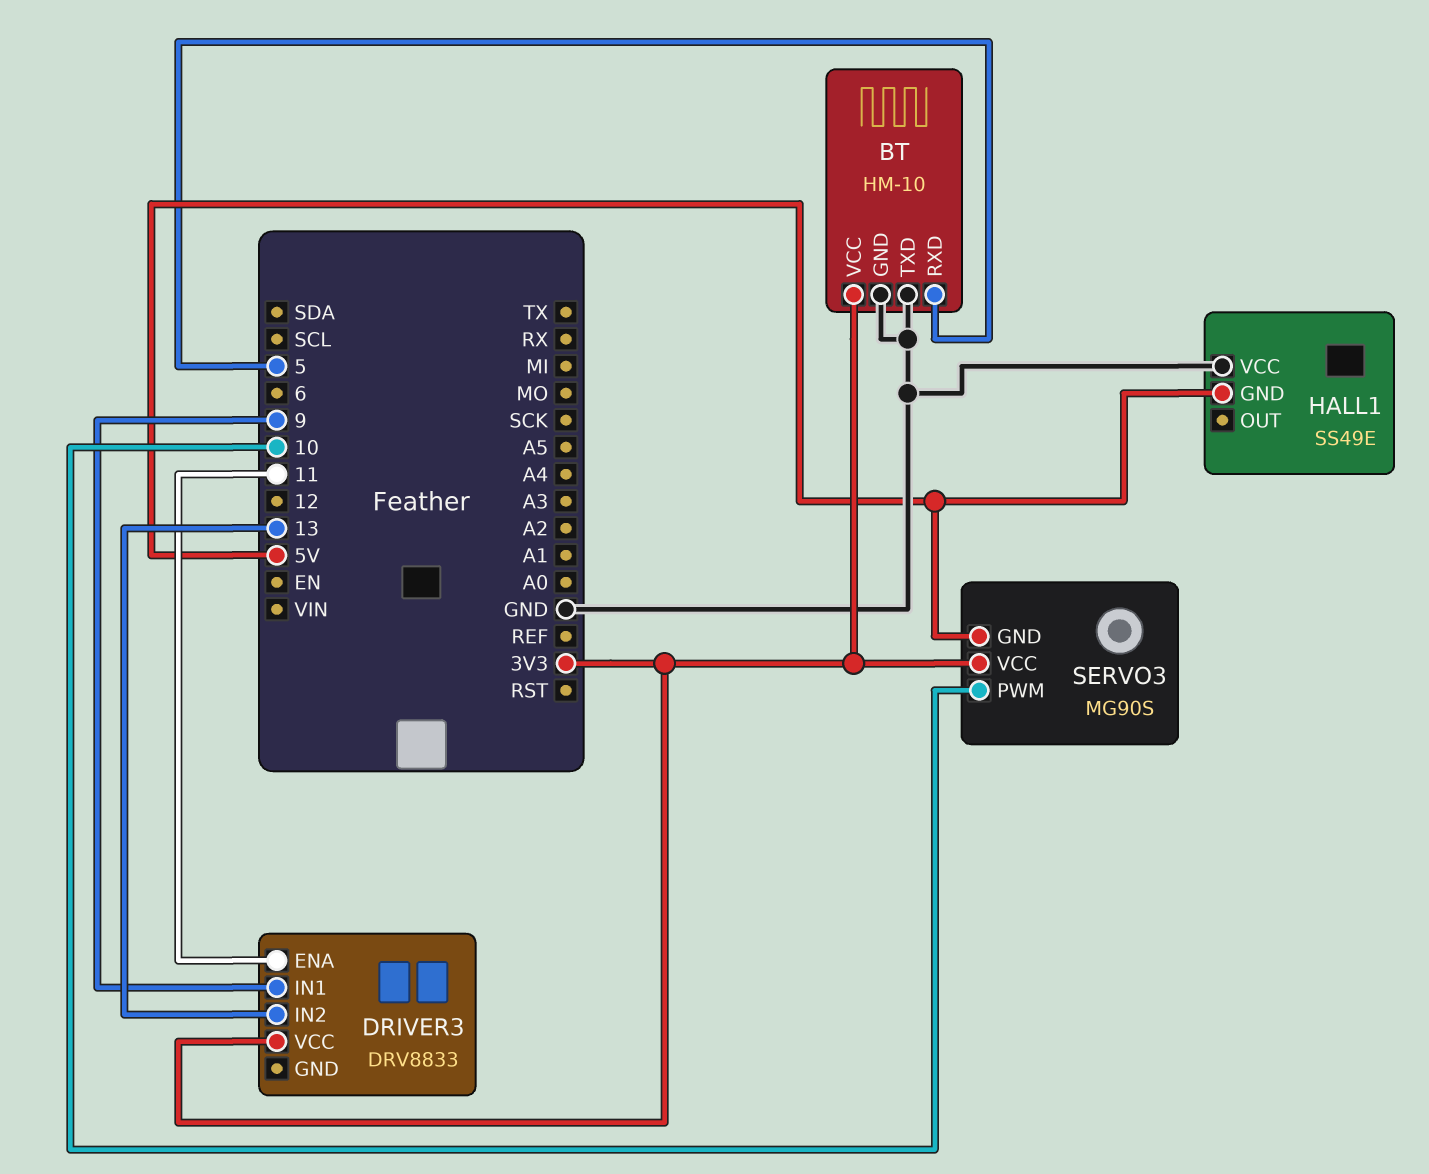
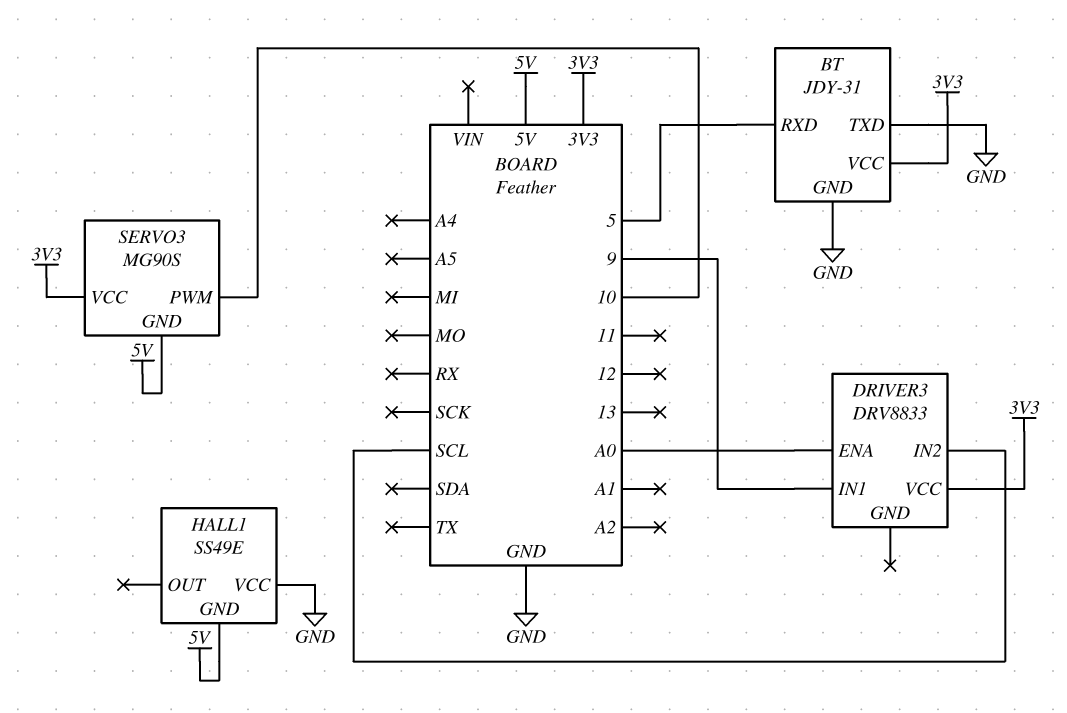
BT: HM-10 -> JDY-31
DRIVER3 pin ENA: 11 -> A0
DRIVER3 pin IN2: 13 -> SCL

